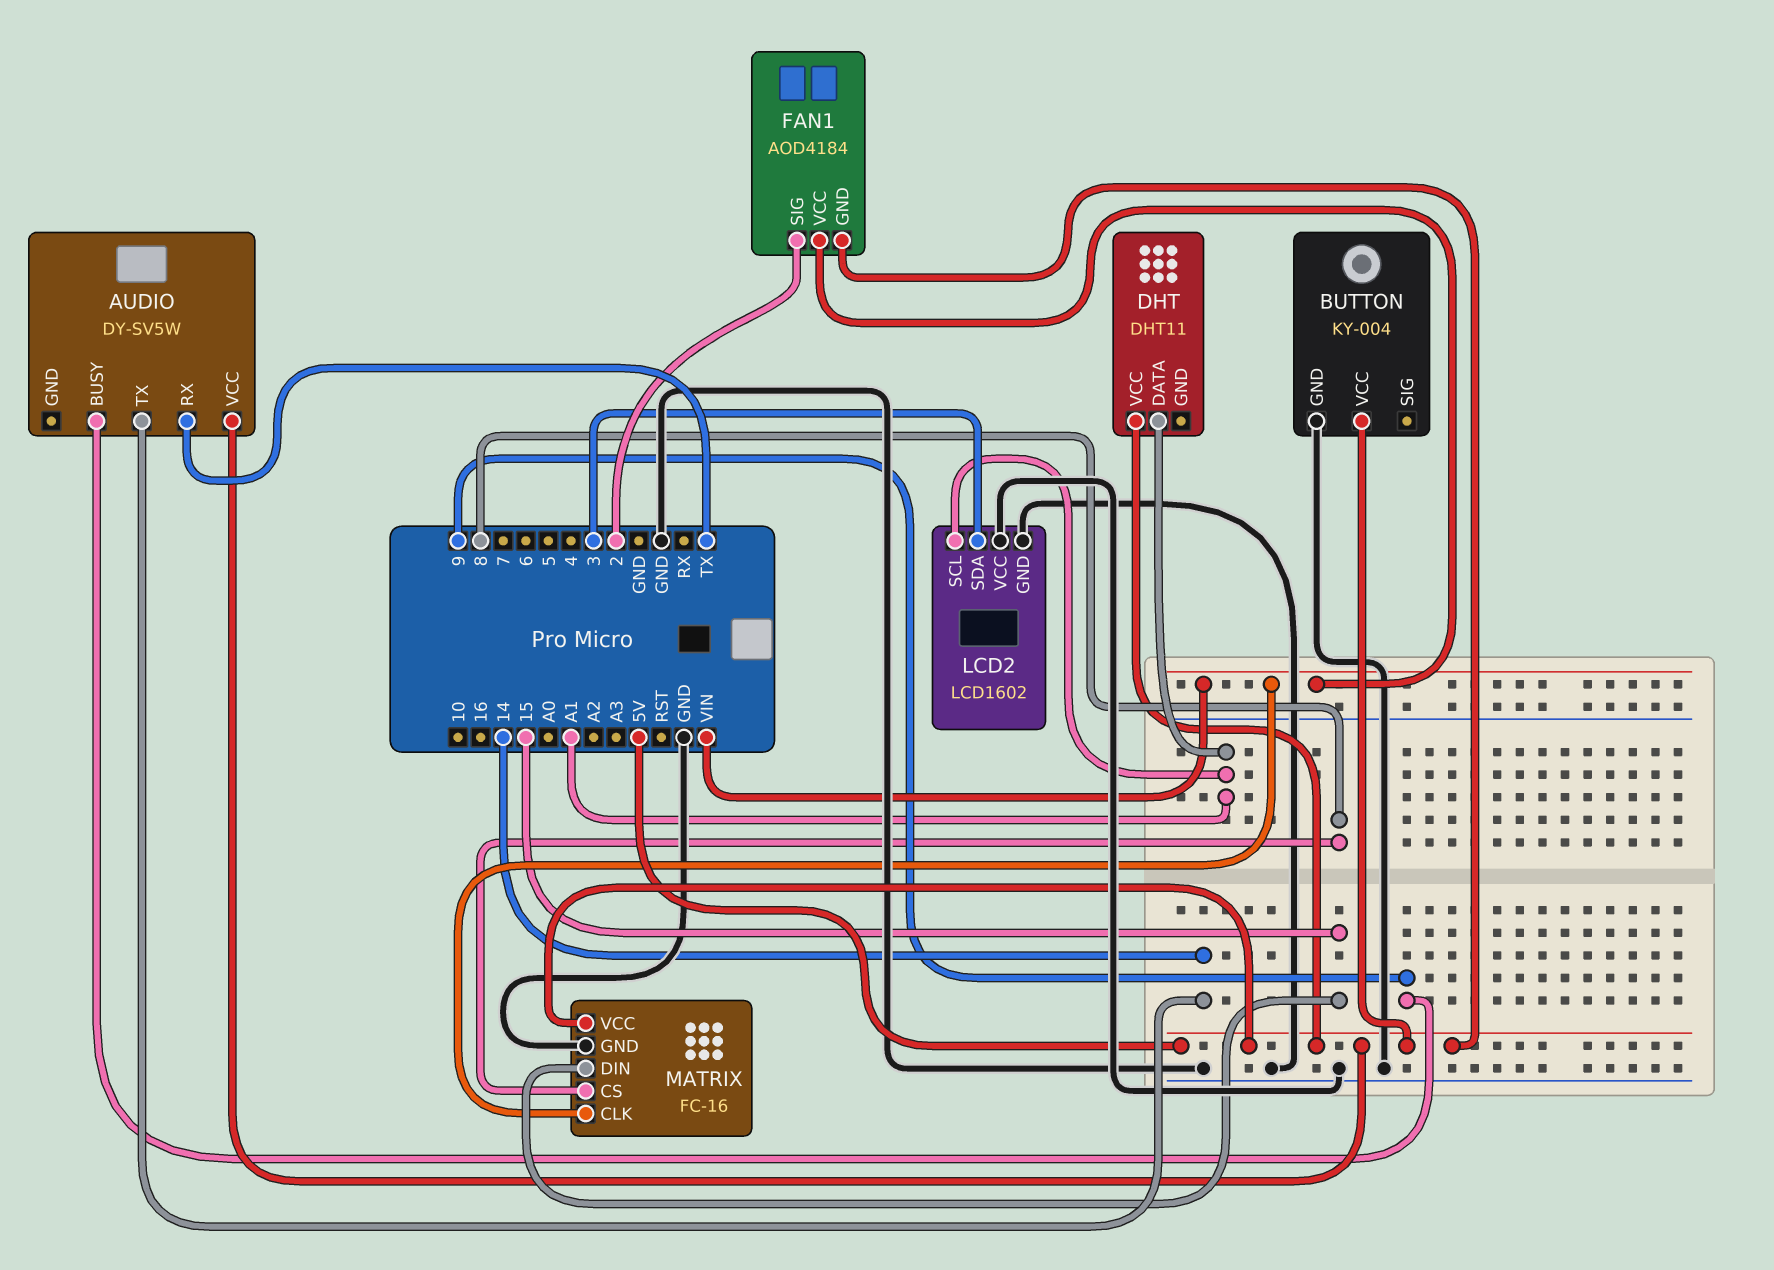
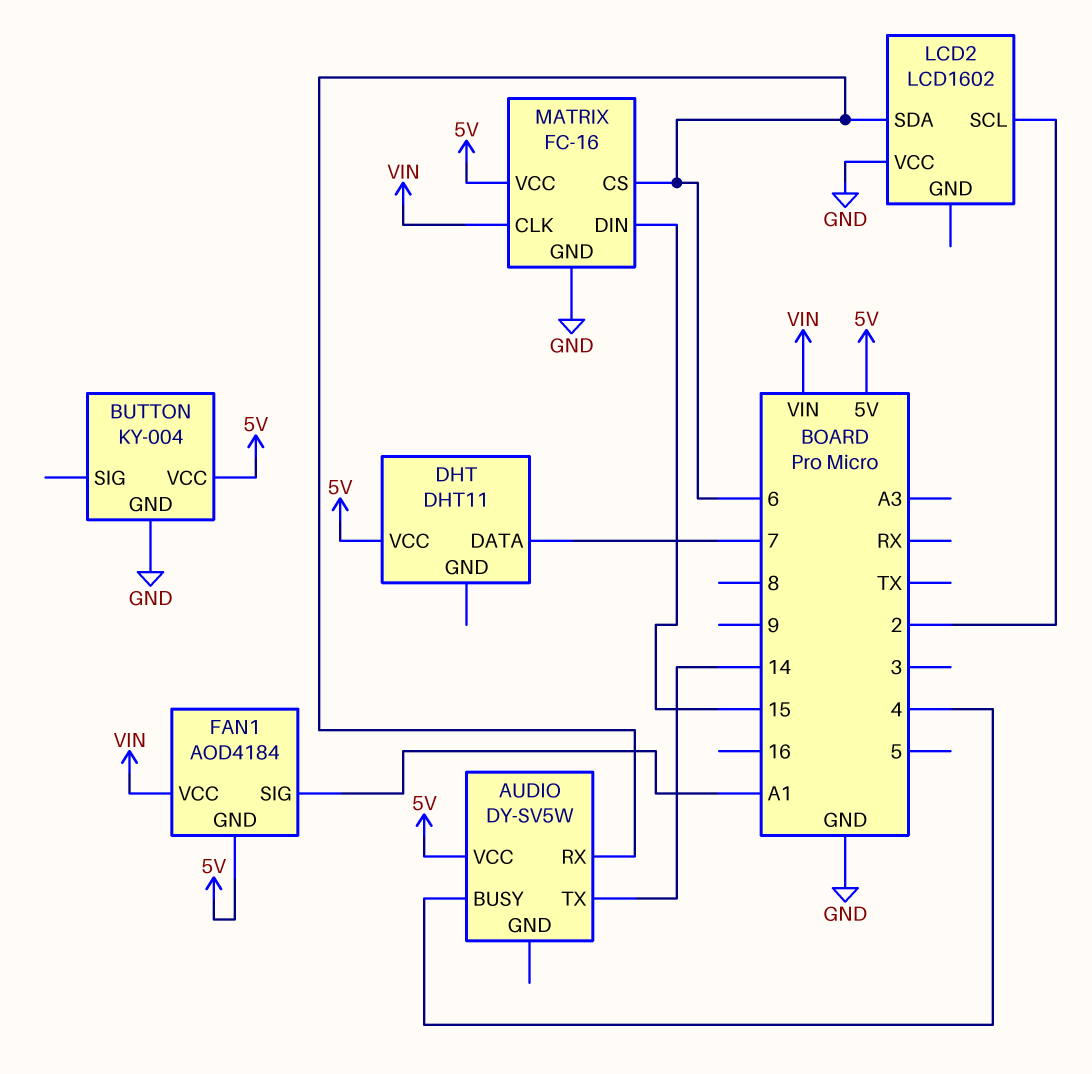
AUDIO pin BUSY: 9 -> 4
AUDIO pin RX: TX -> 6
DHT pin DATA: A1 -> 7
FAN1 pin SIG: 2 -> A1
LCD2 pin GND: GND -> none
LCD2 pin SCL: A1 -> 2
LCD2 pin SDA: 3 -> 6
MATRIX pin CS: 8 -> 6

